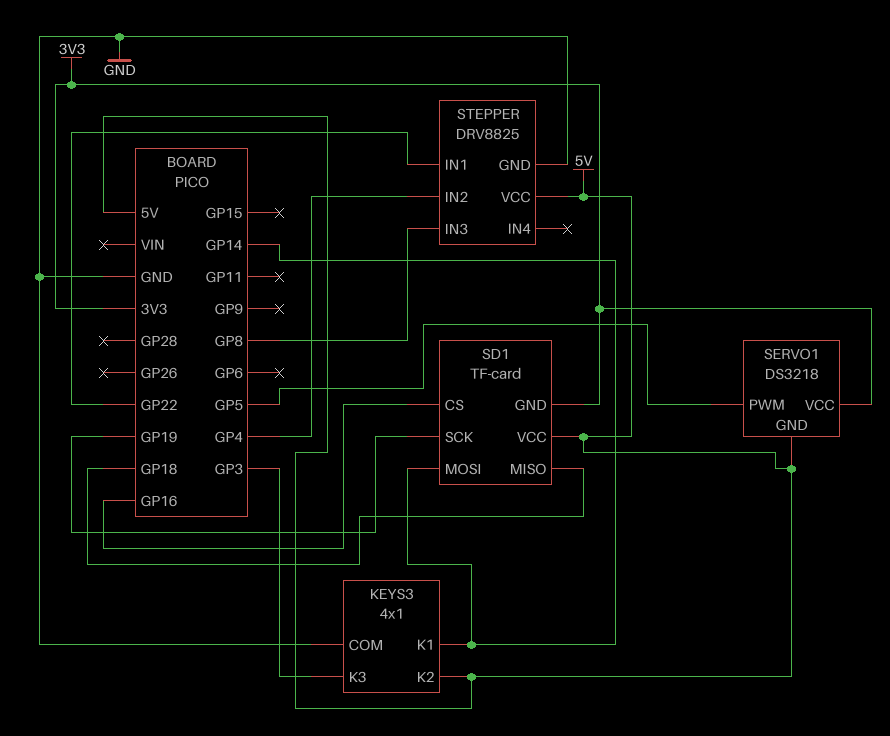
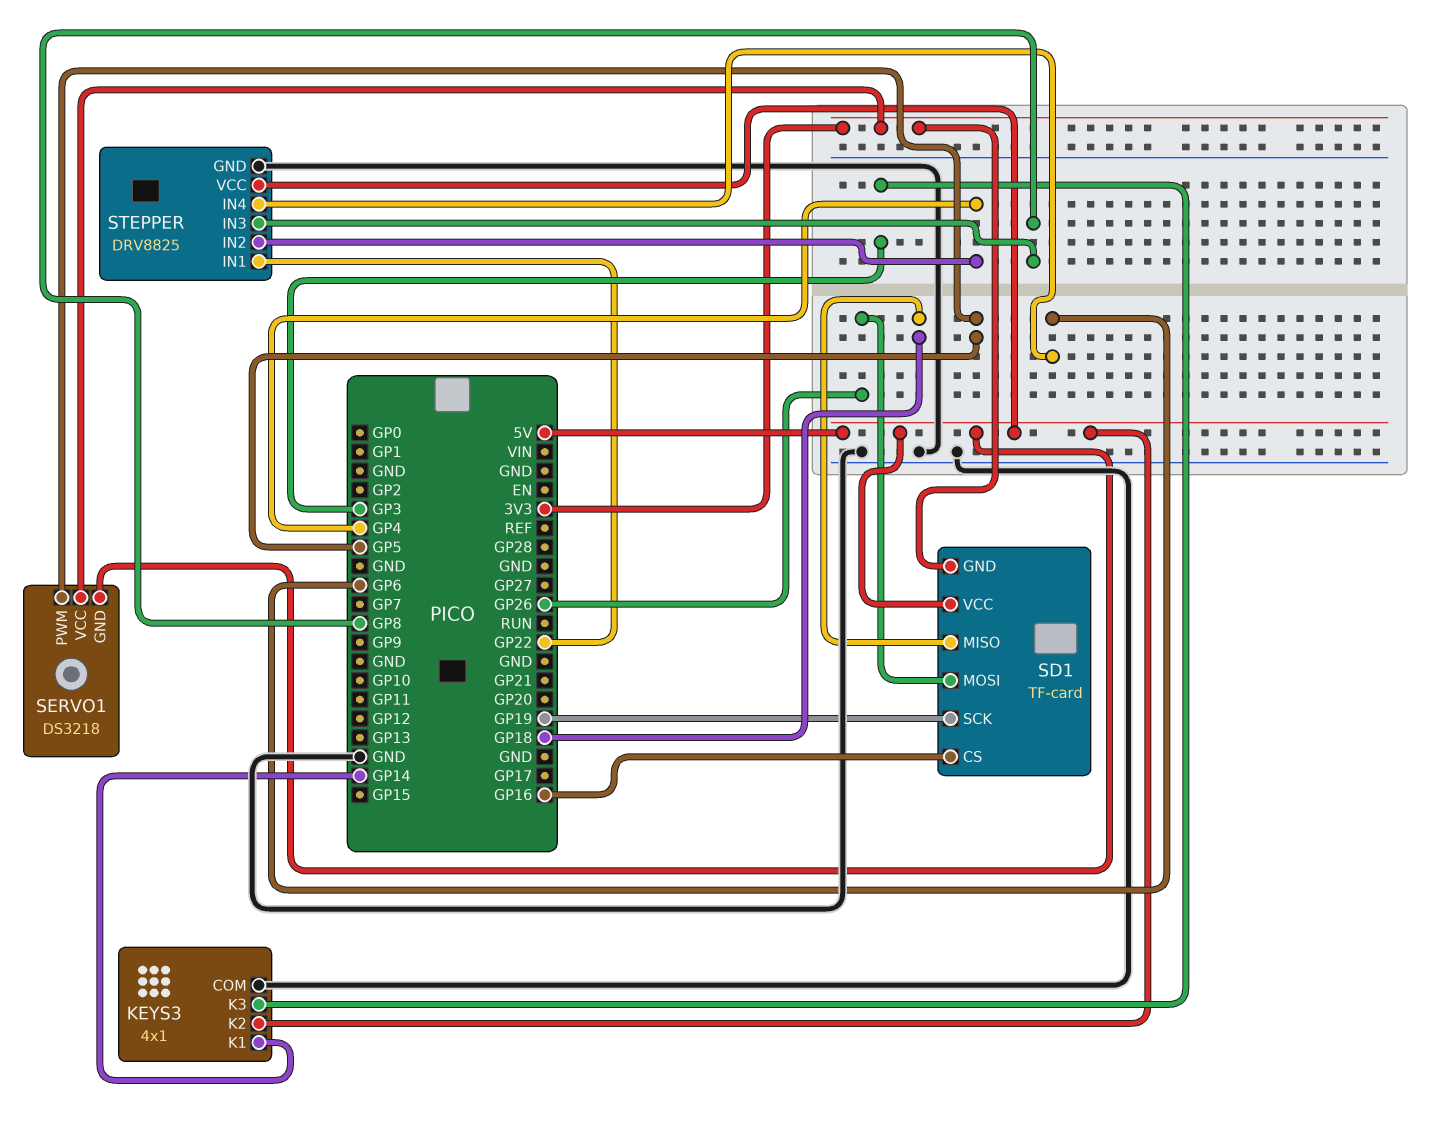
SD1 pin MOSI: GP14 -> GP26
STEPPER pin IN4: none -> GP6

